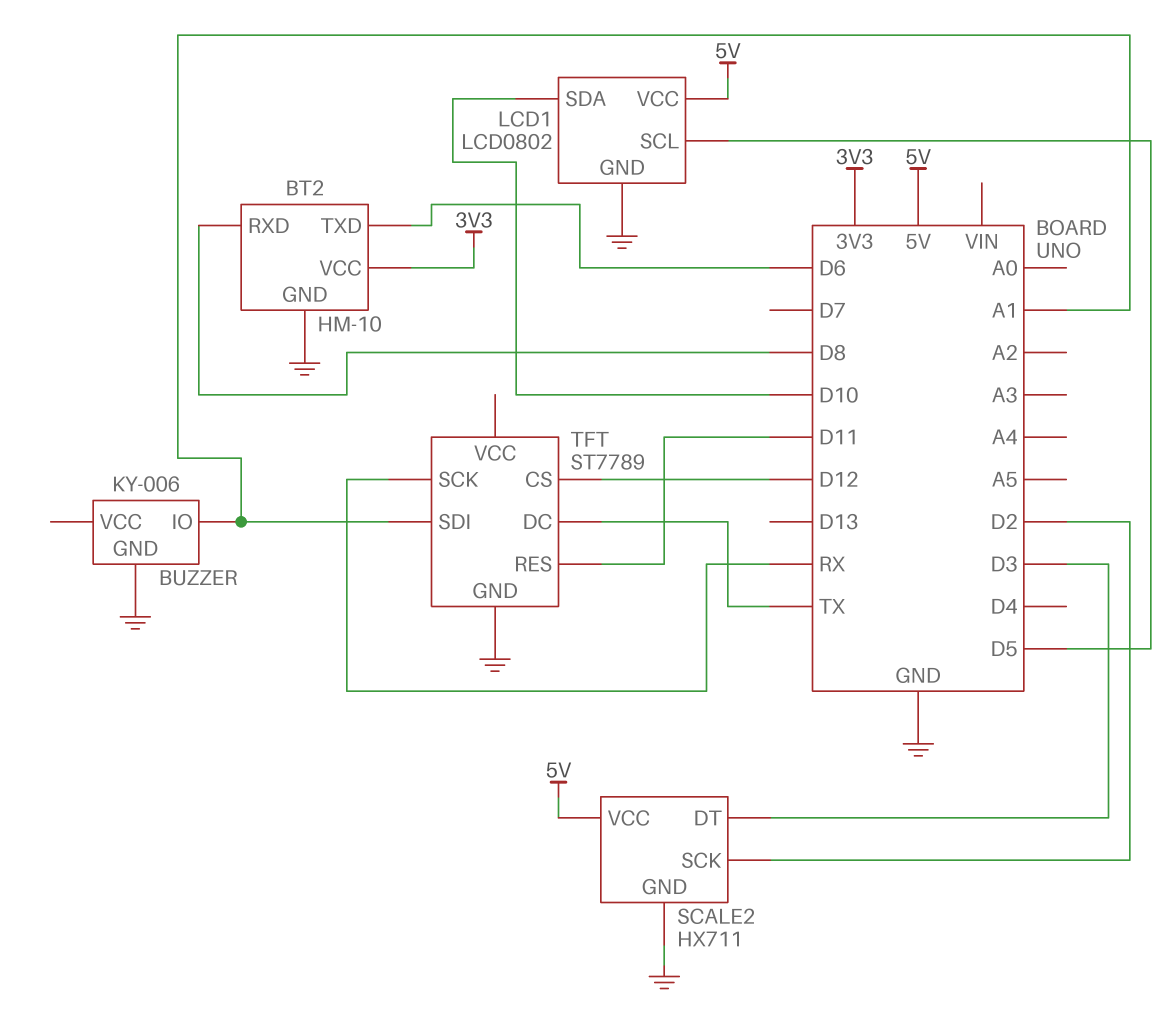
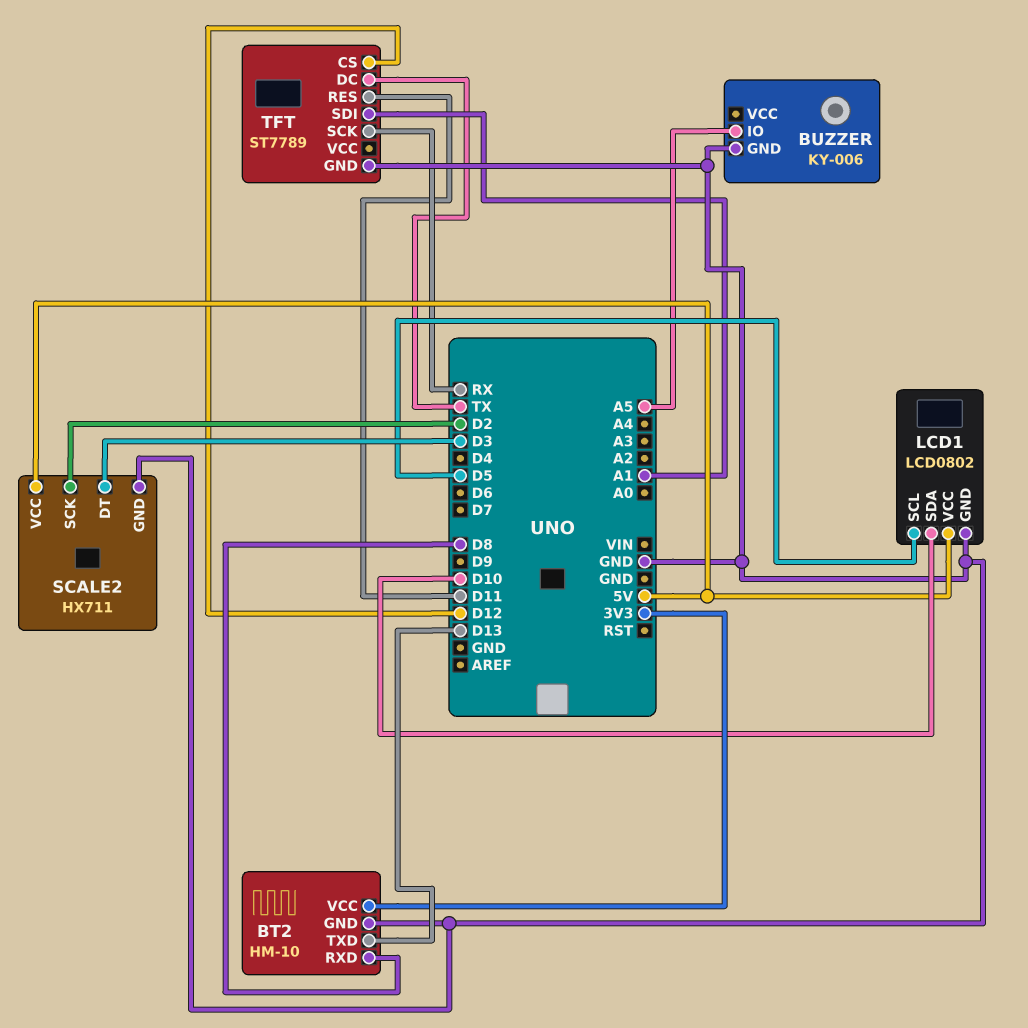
BT2 pin TXD: D6 -> D13
BUZZER pin IO: A1 -> A5

